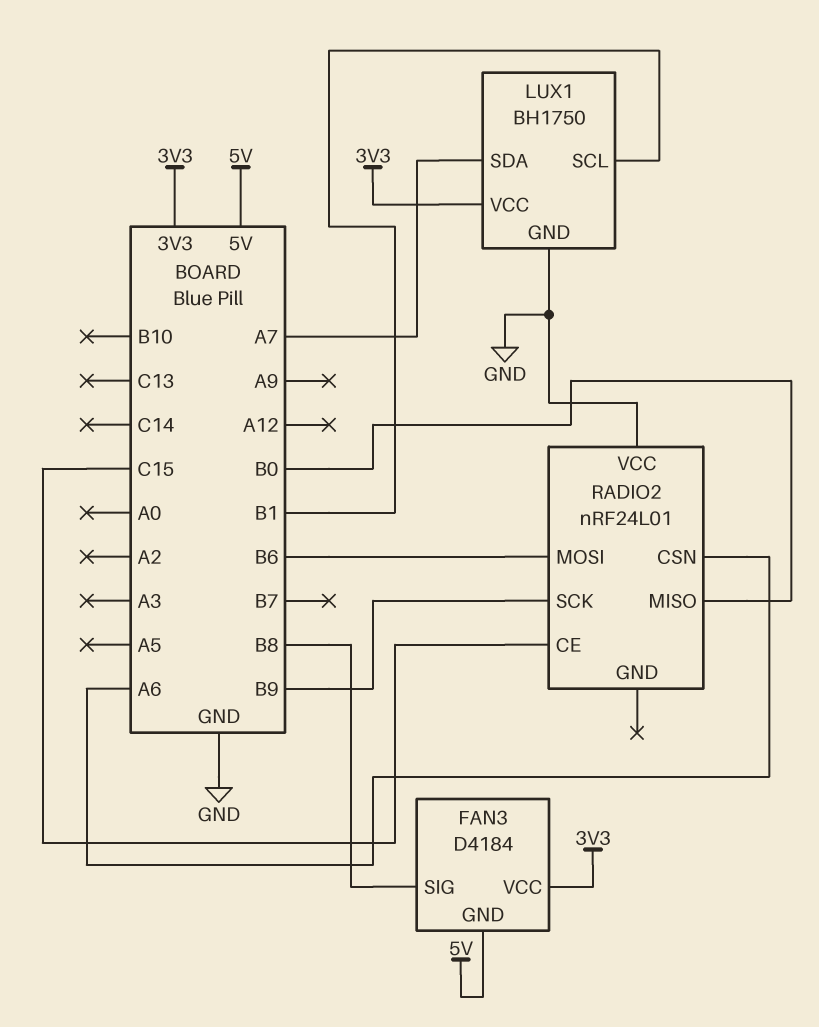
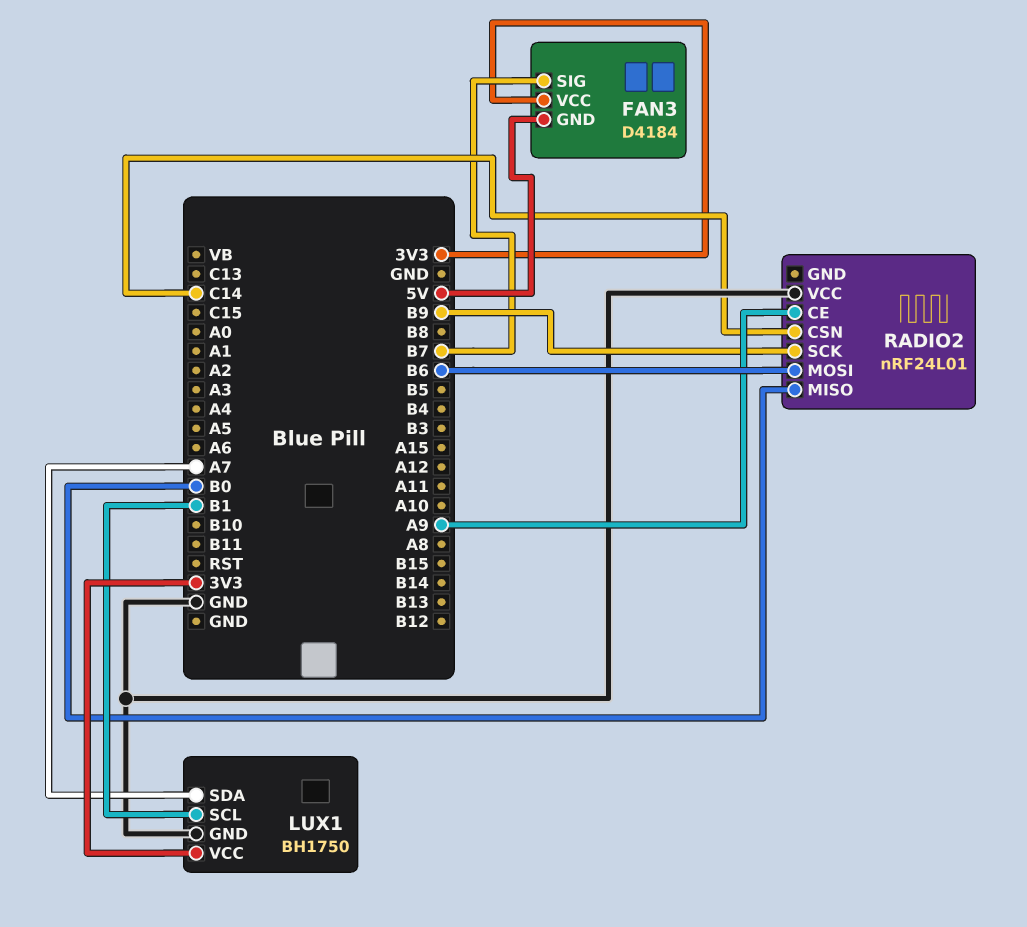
FAN3 pin SIG: B8 -> B7
RADIO2 pin CE: C15 -> A9
RADIO2 pin CSN: A6 -> C14

